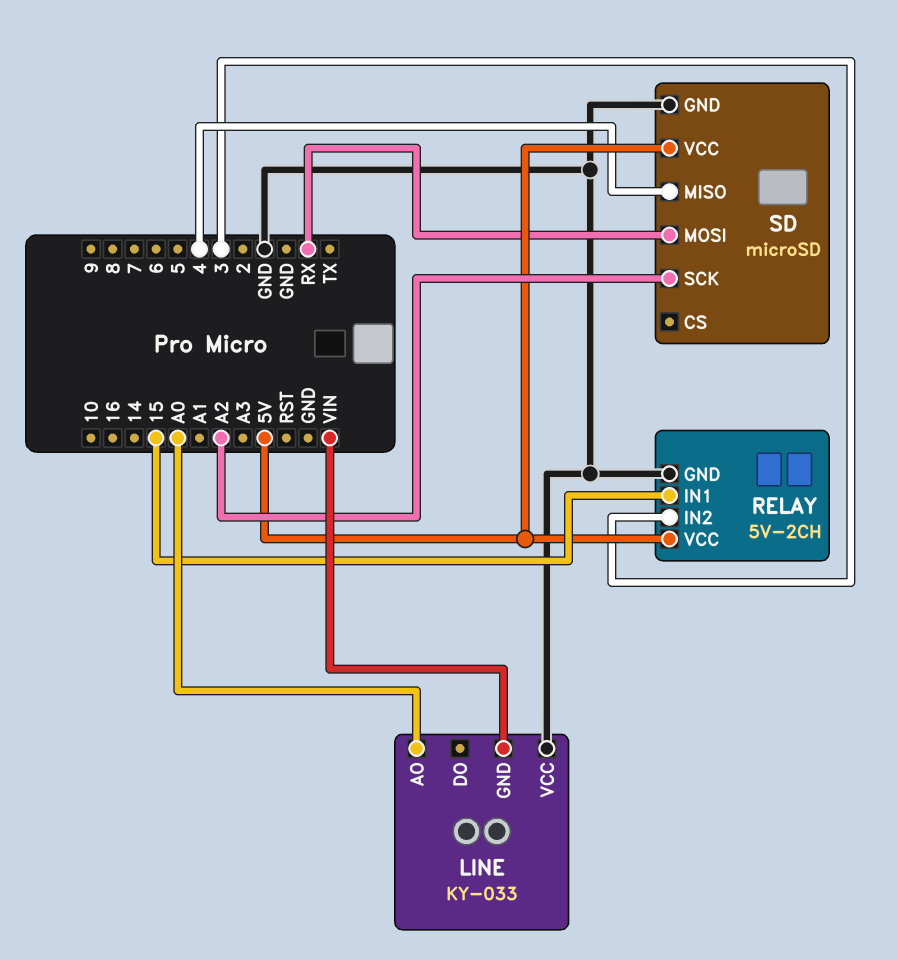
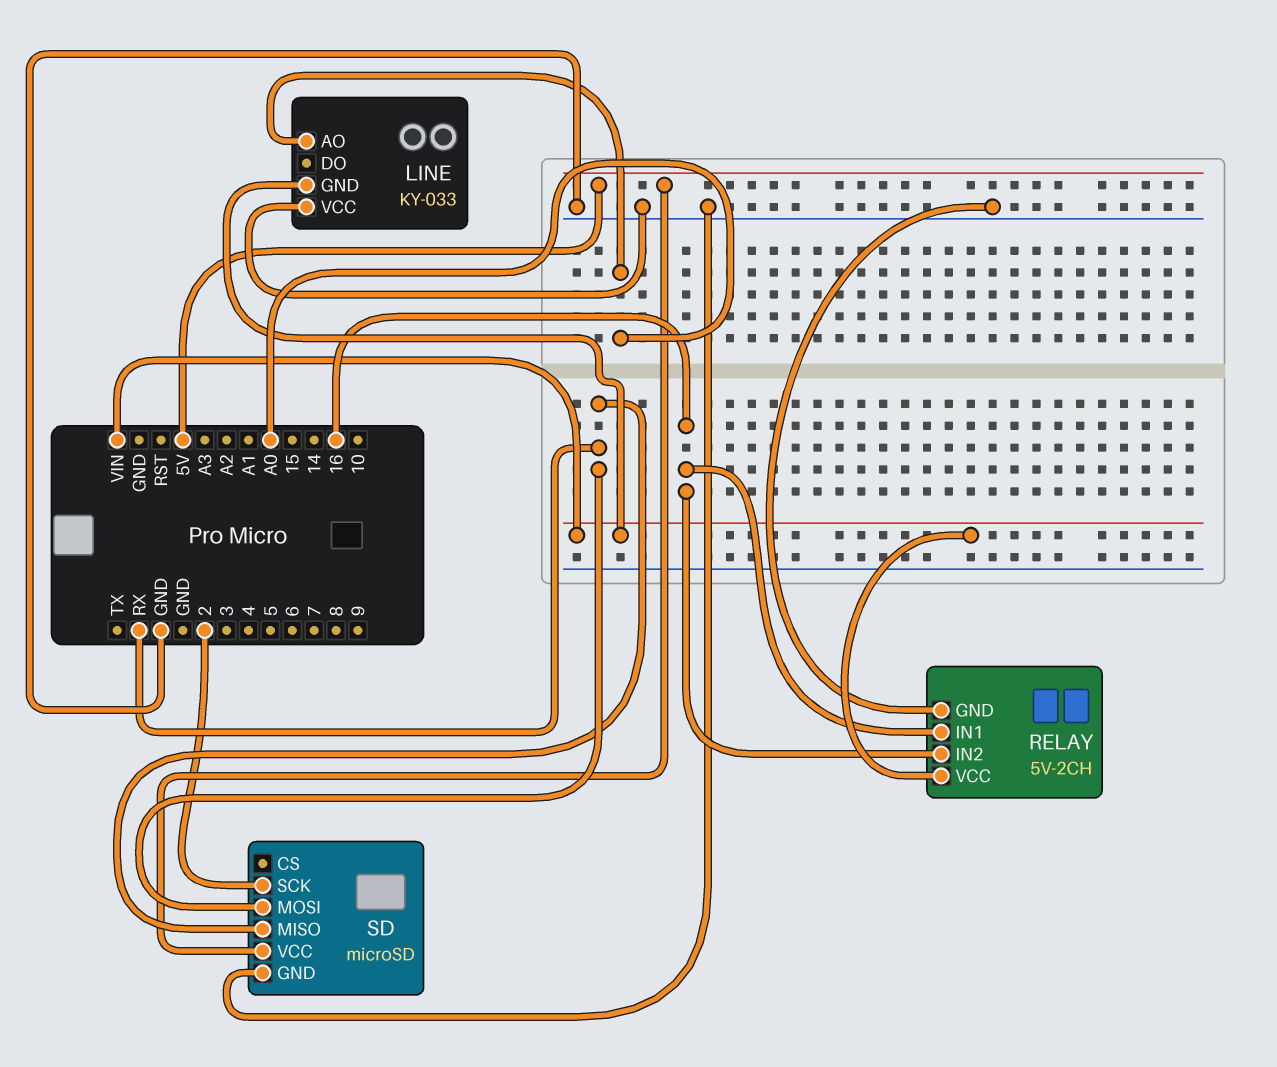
RELAY pin IN1: 15 -> 16
RELAY pin IN2: 3 -> 16
RELAY pin VCC: 5V -> VIN
SD pin MISO: 4 -> RX
SD pin SCK: A2 -> 2

